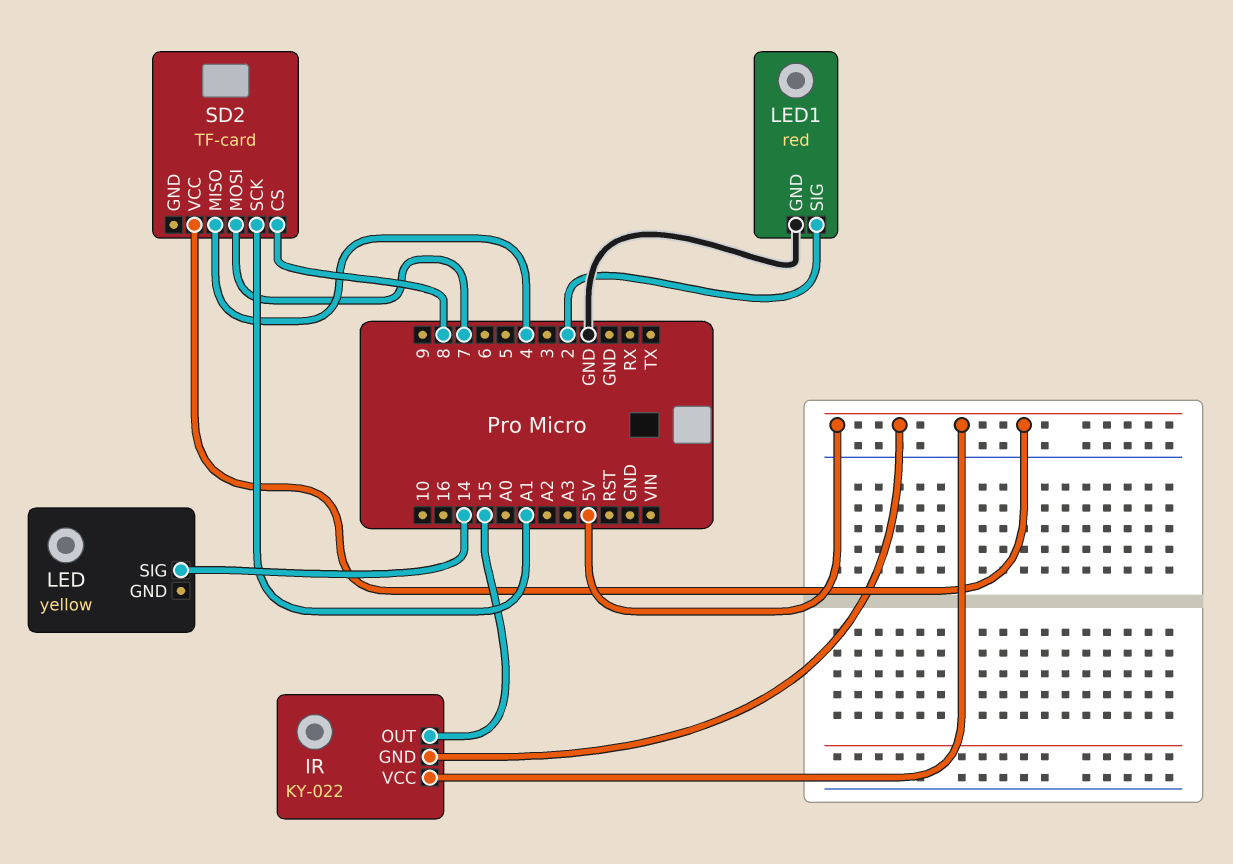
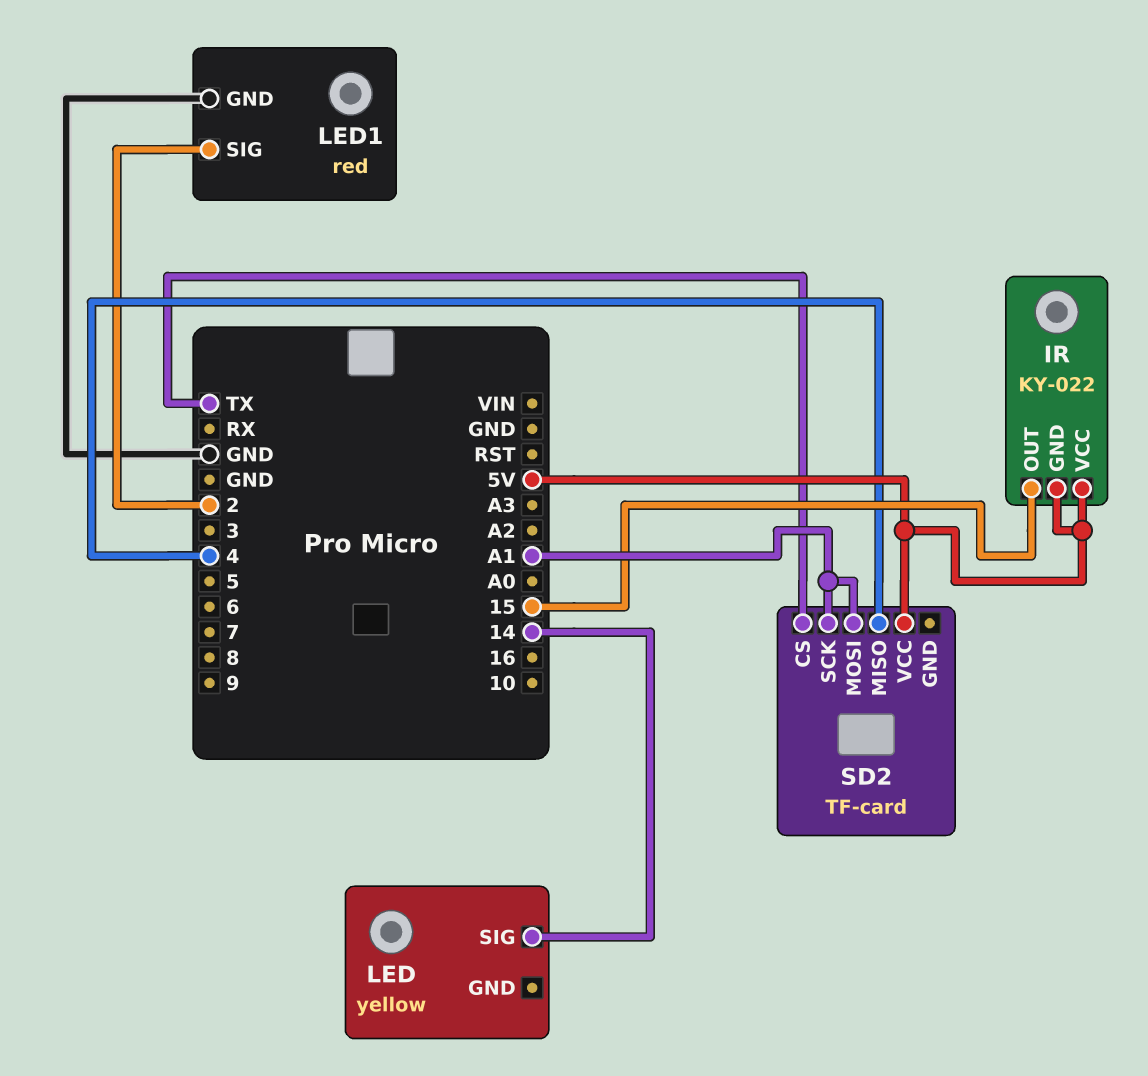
SD2 pin CS: 8 -> TX
SD2 pin MOSI: 7 -> A1

